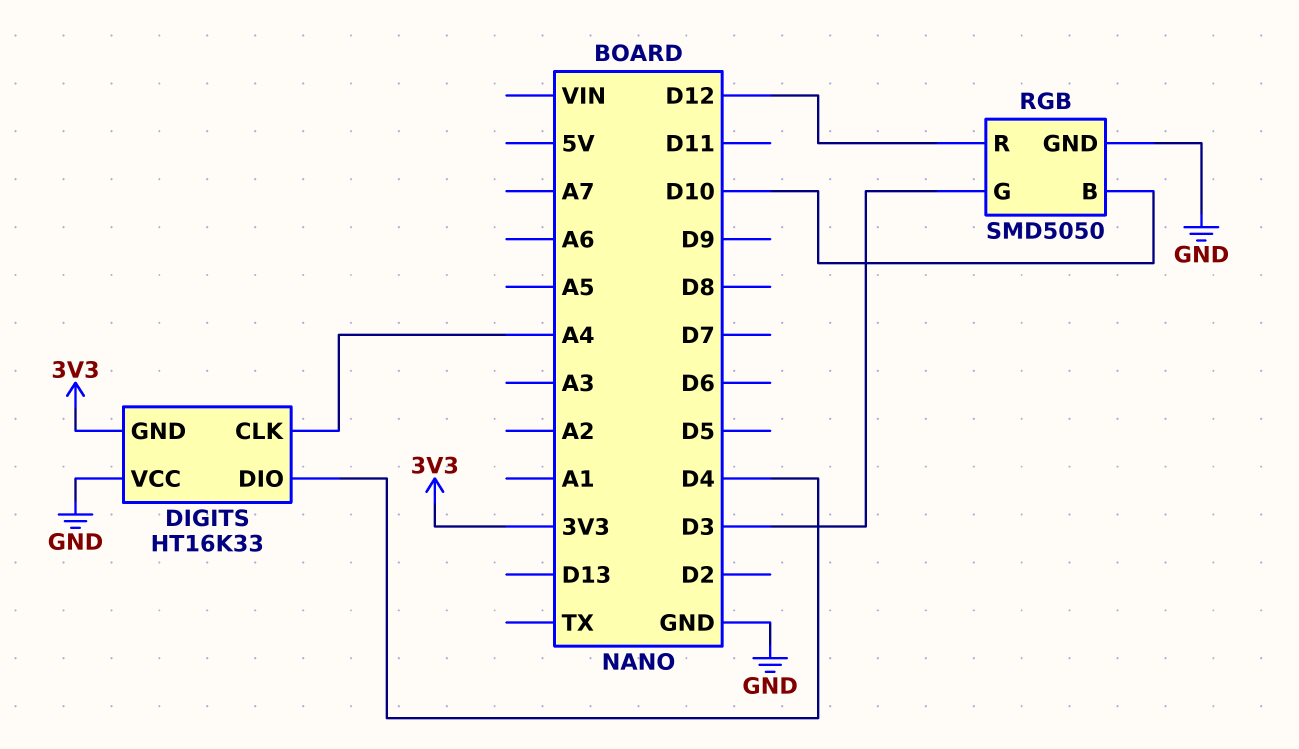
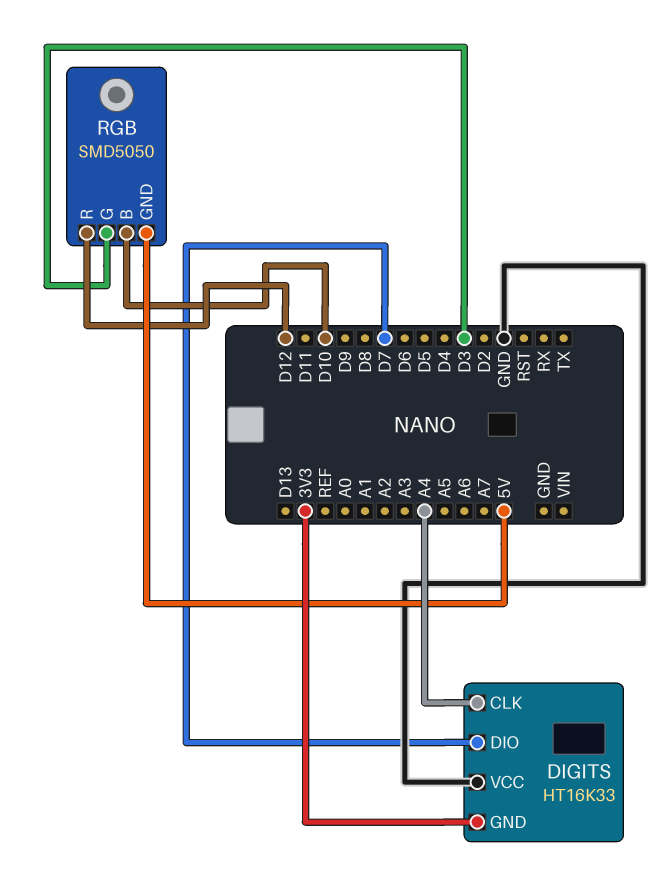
DIGITS pin DIO: D4 -> D7
RGB pin GND: GND -> 5V

